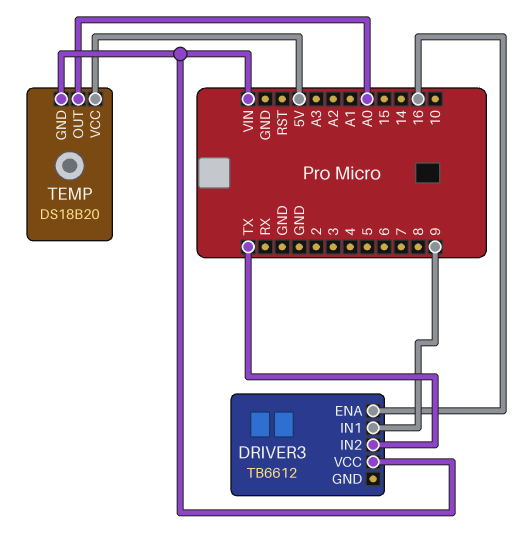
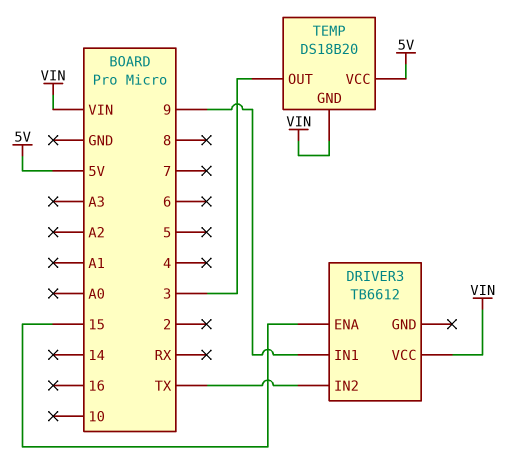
DRIVER3 pin ENA: 16 -> 15
TEMP pin OUT: A0 -> 3

